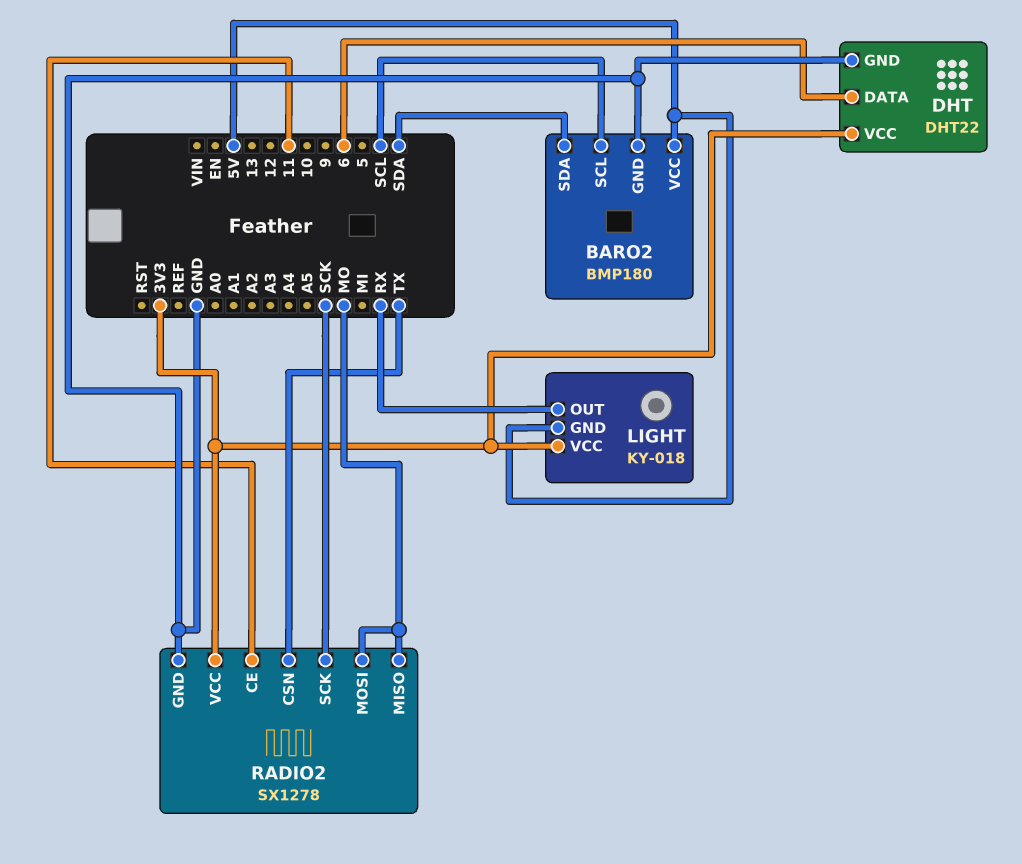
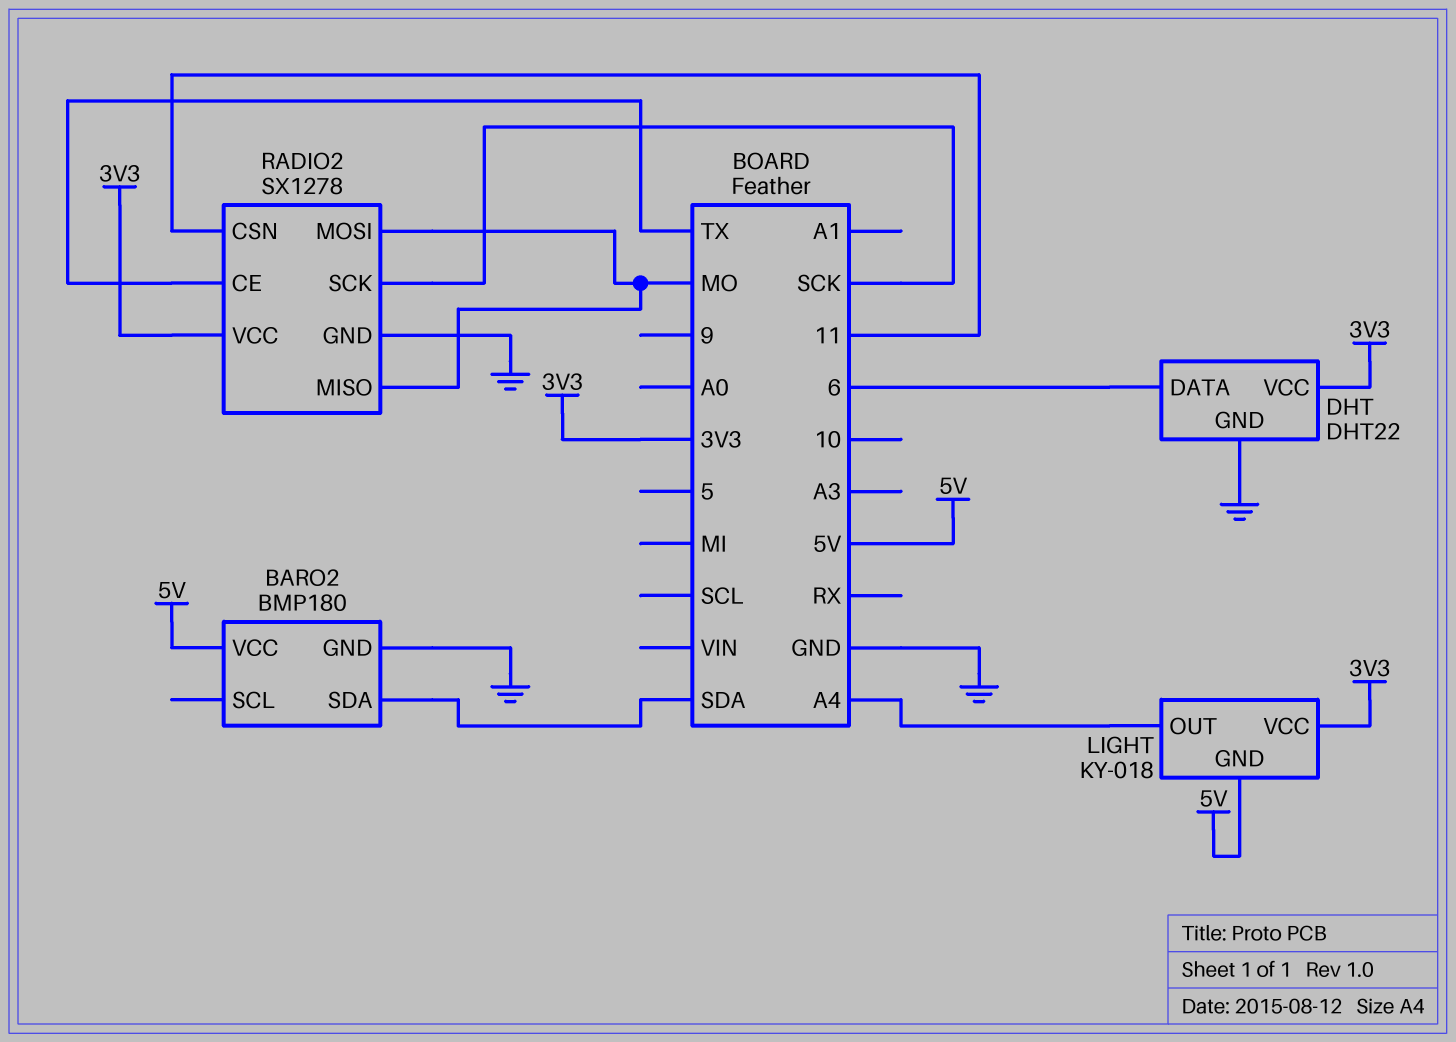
BARO2 pin SCL: SCL -> none
LIGHT pin OUT: RX -> A4
RADIO2 pin CE: 11 -> TX
RADIO2 pin CSN: TX -> 11

